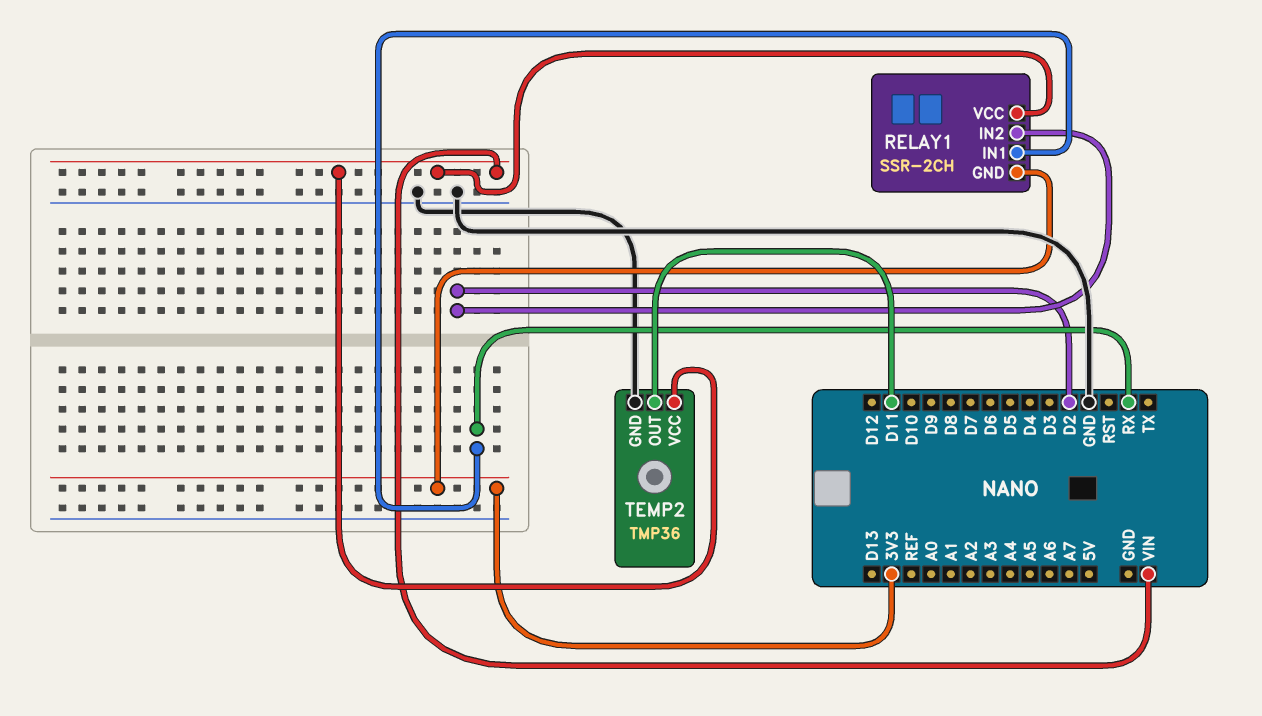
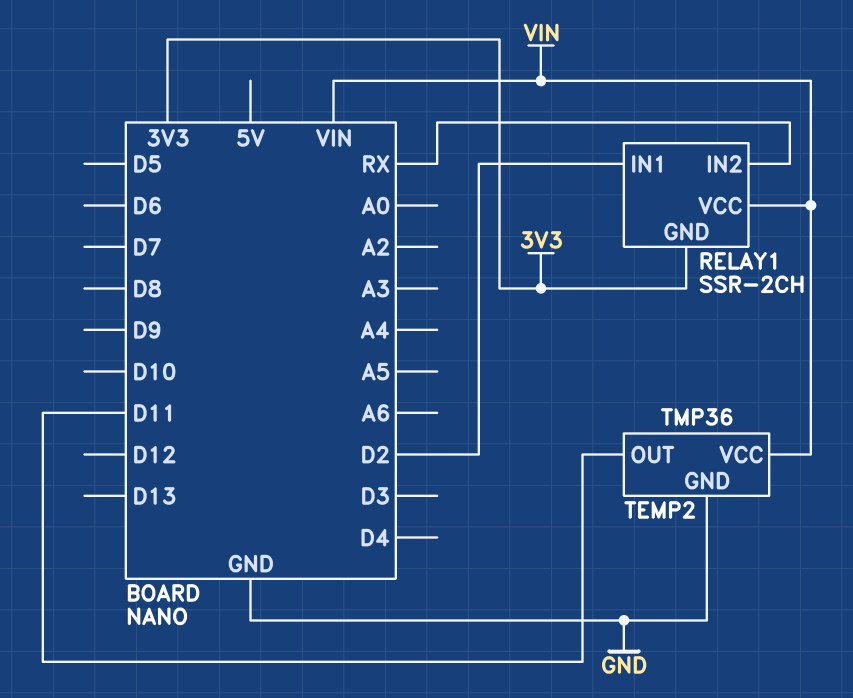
RELAY1 pin IN1: RX -> D2
RELAY1 pin IN2: D2 -> RX

